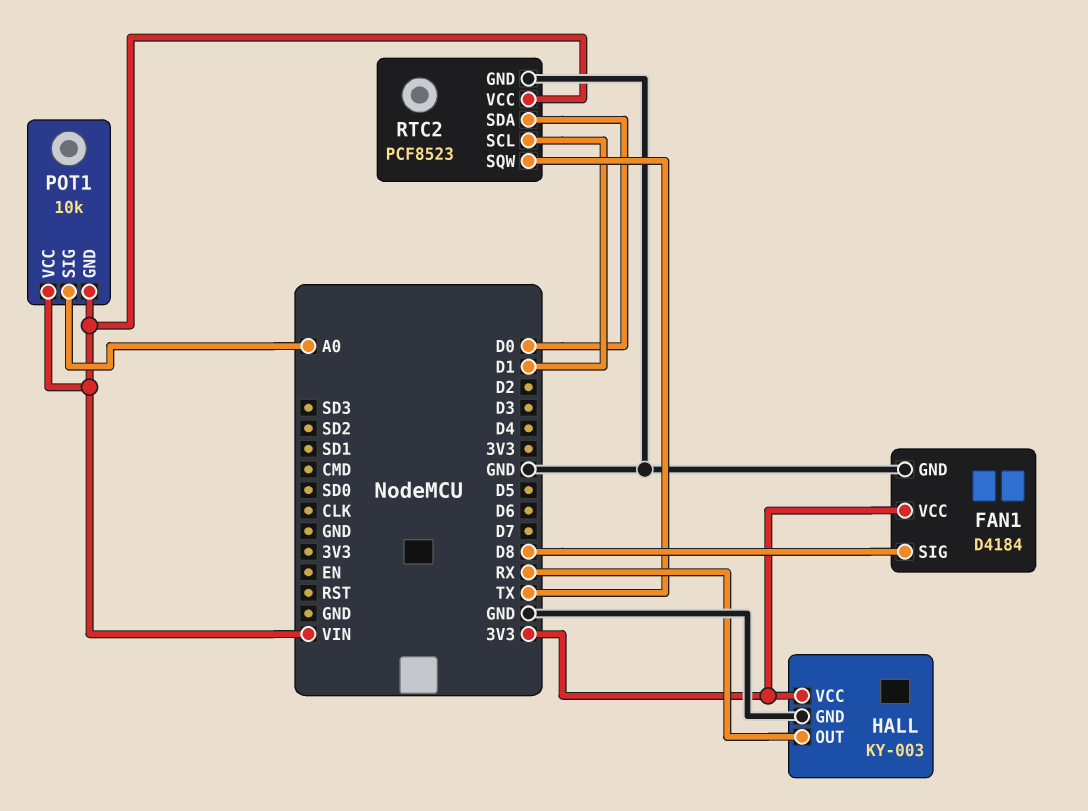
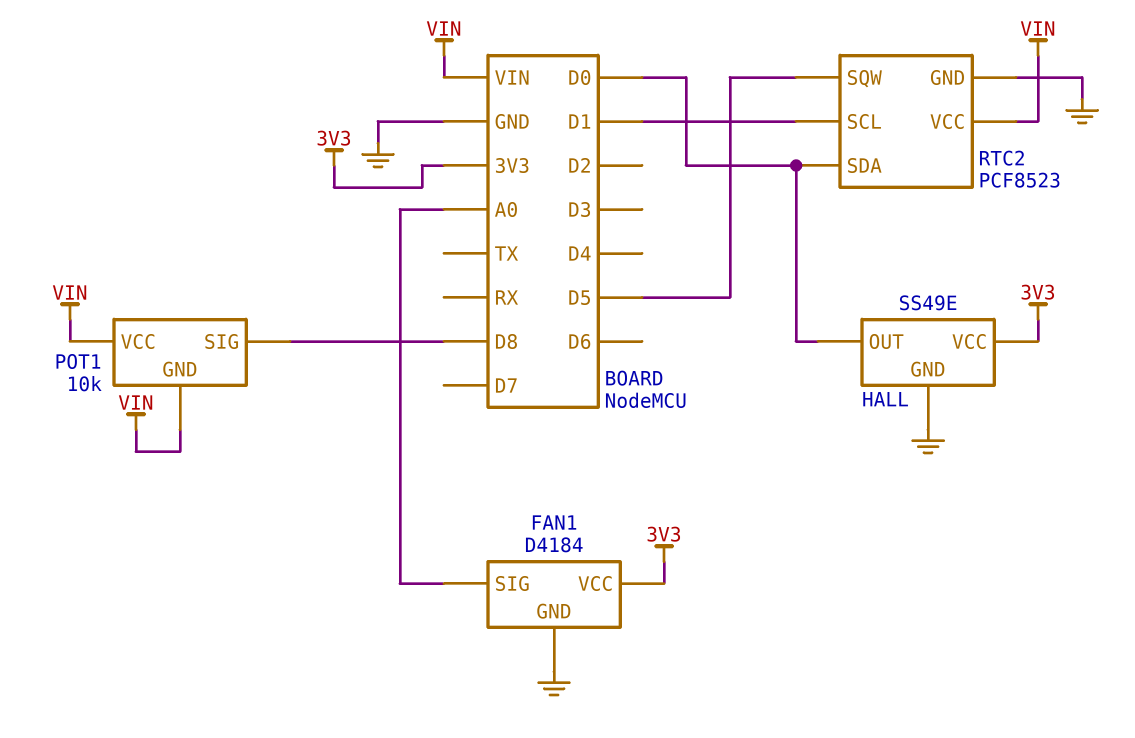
FAN1 pin SIG: D8 -> A0
HALL: KY-003 -> SS49E
HALL pin OUT: RX -> D0
POT1 pin SIG: A0 -> D8
RTC2 pin SQW: TX -> D5

